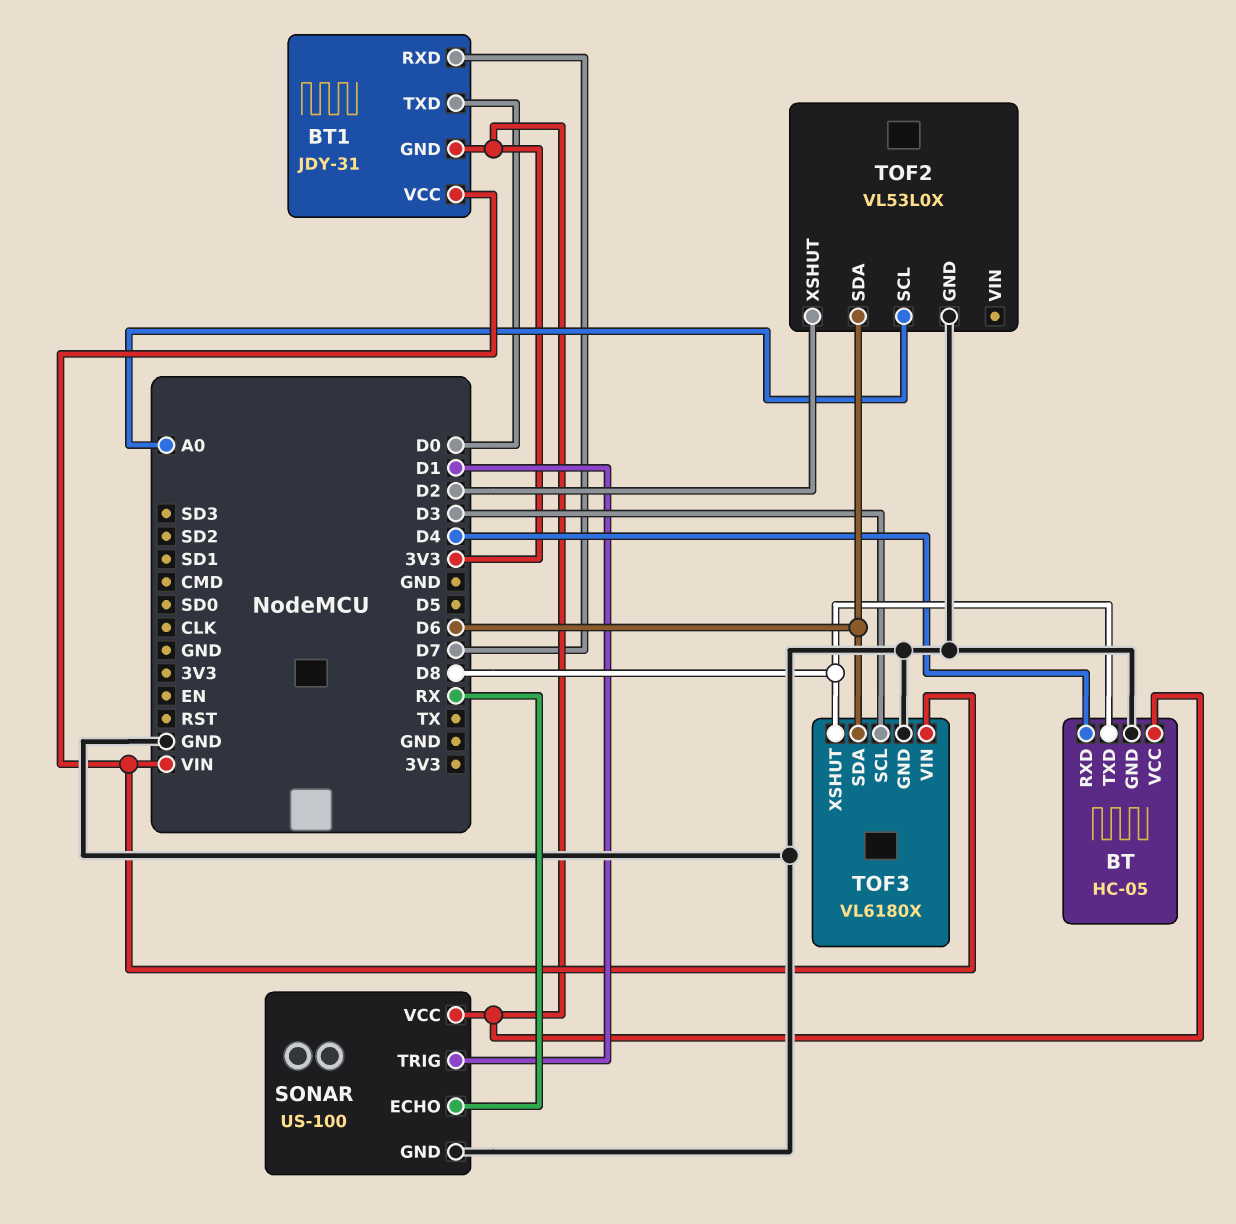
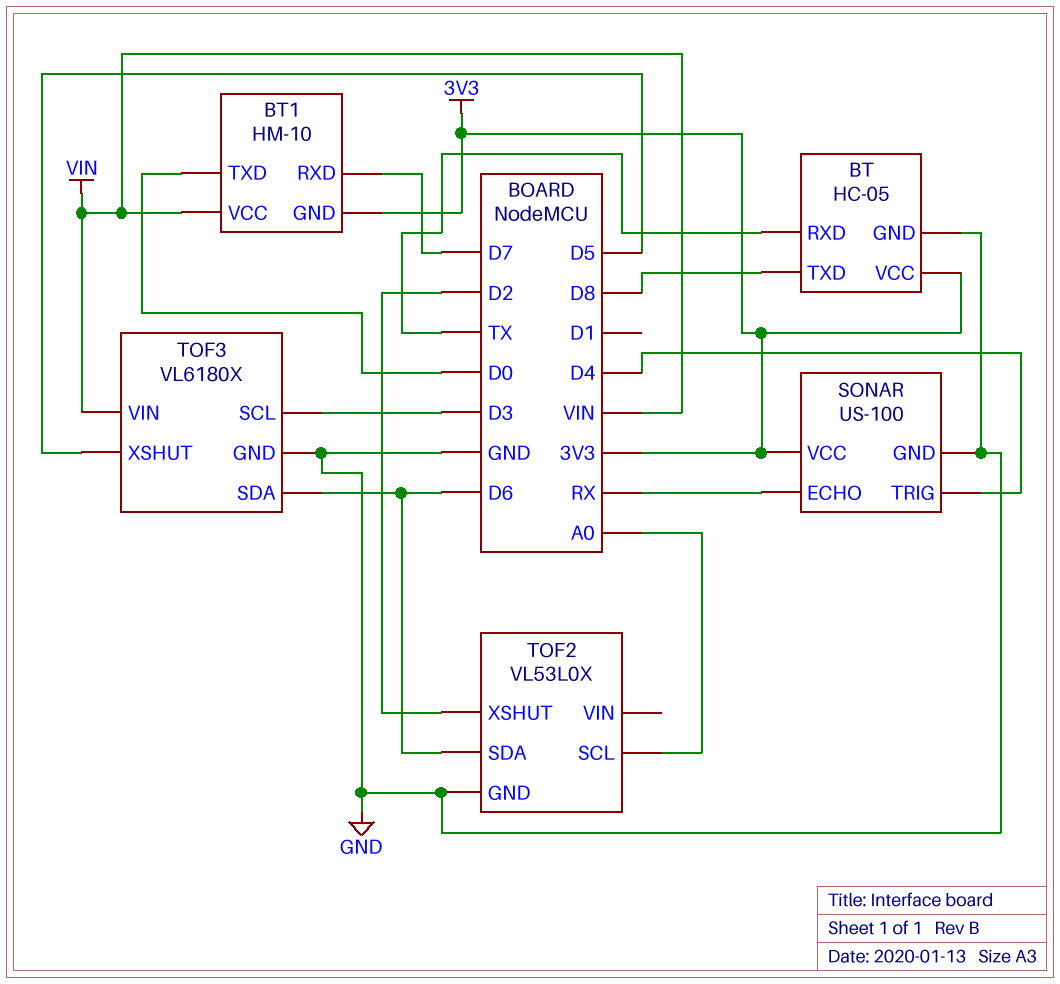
BT pin RXD: D4 -> TX
BT1: JDY-31 -> HM-10
SONAR pin TRIG: D1 -> D4
TOF3 pin XSHUT: D8 -> D5

